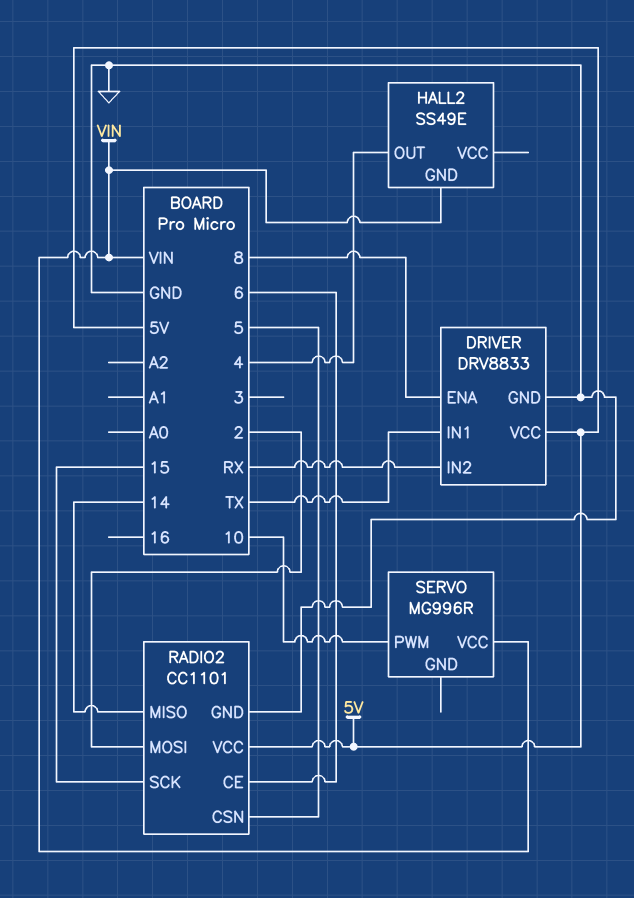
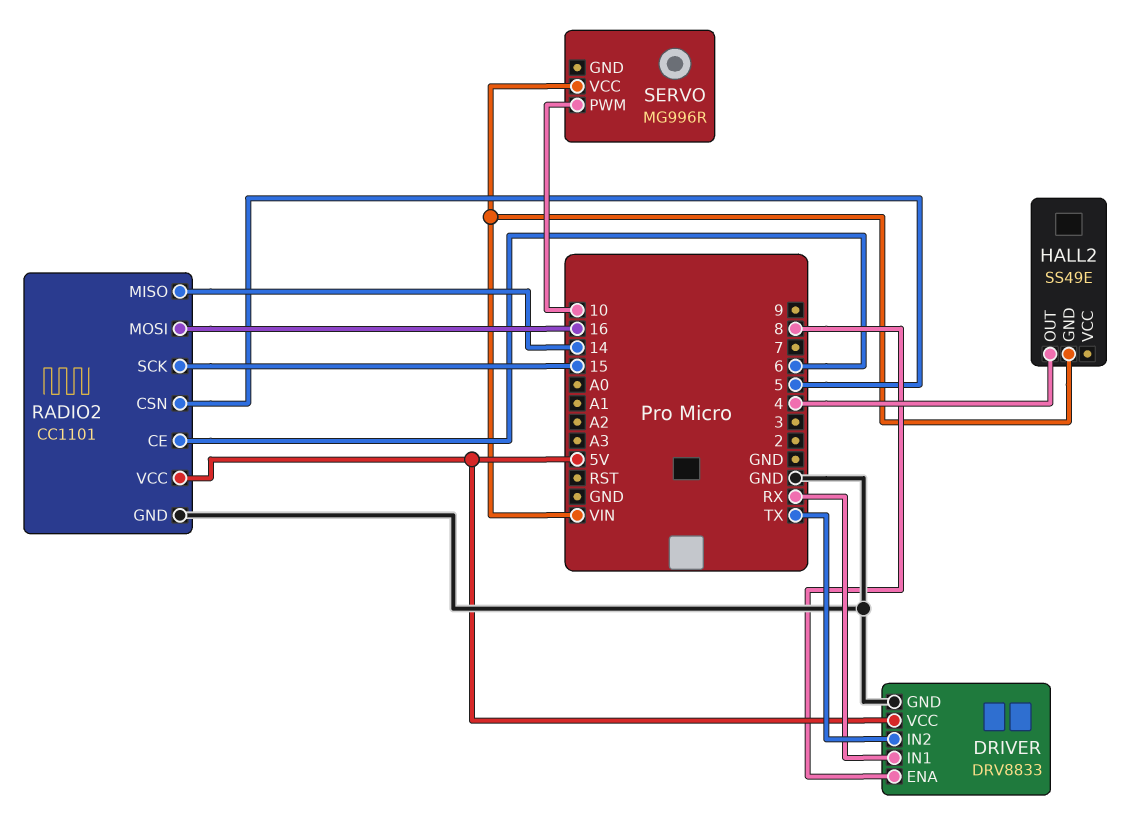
DRIVER pin IN1: TX -> RX
DRIVER pin IN2: RX -> TX
RADIO2 pin MOSI: 2 -> 16

